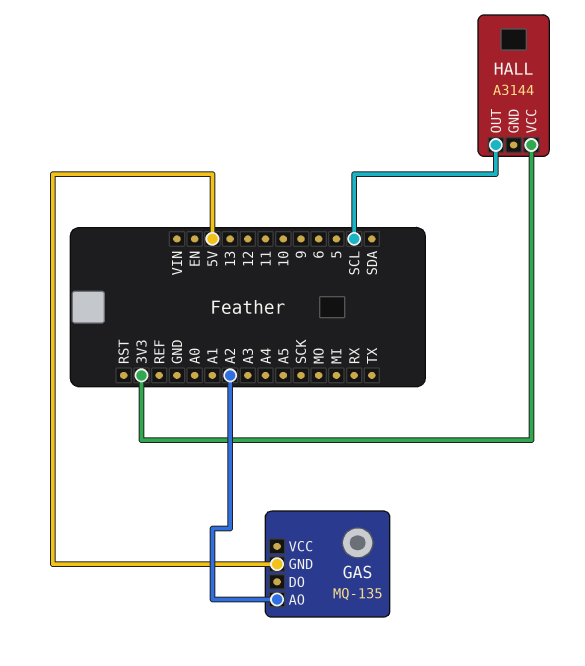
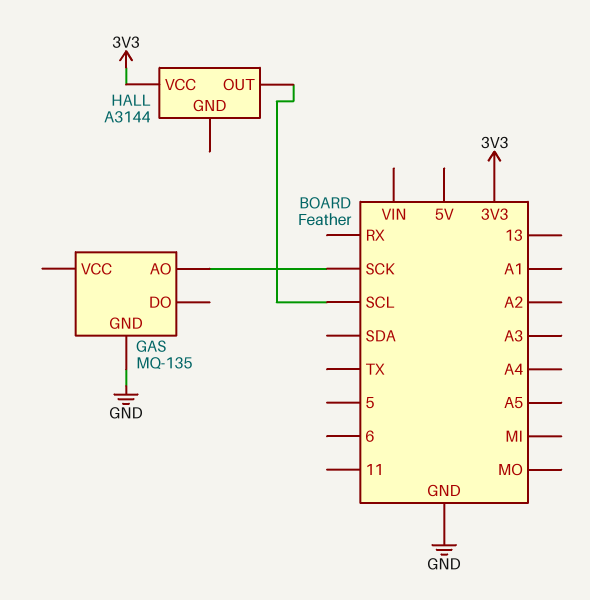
GAS pin AO: A2 -> SCK
GAS pin GND: 5V -> GND

